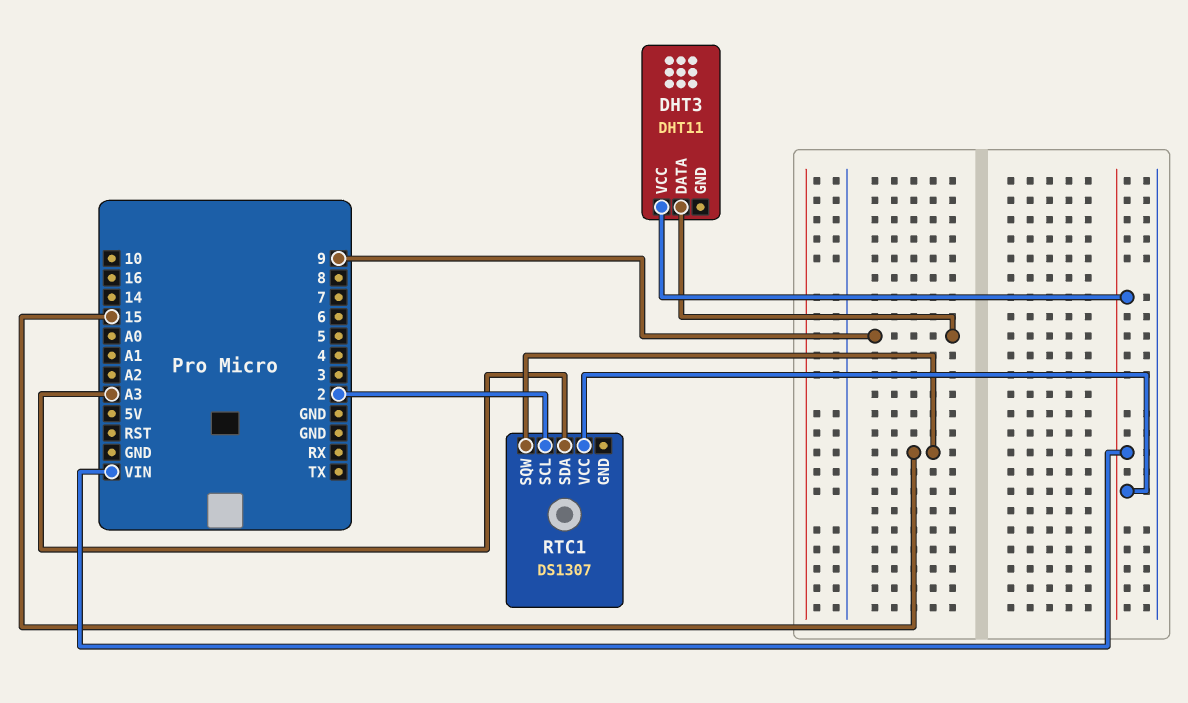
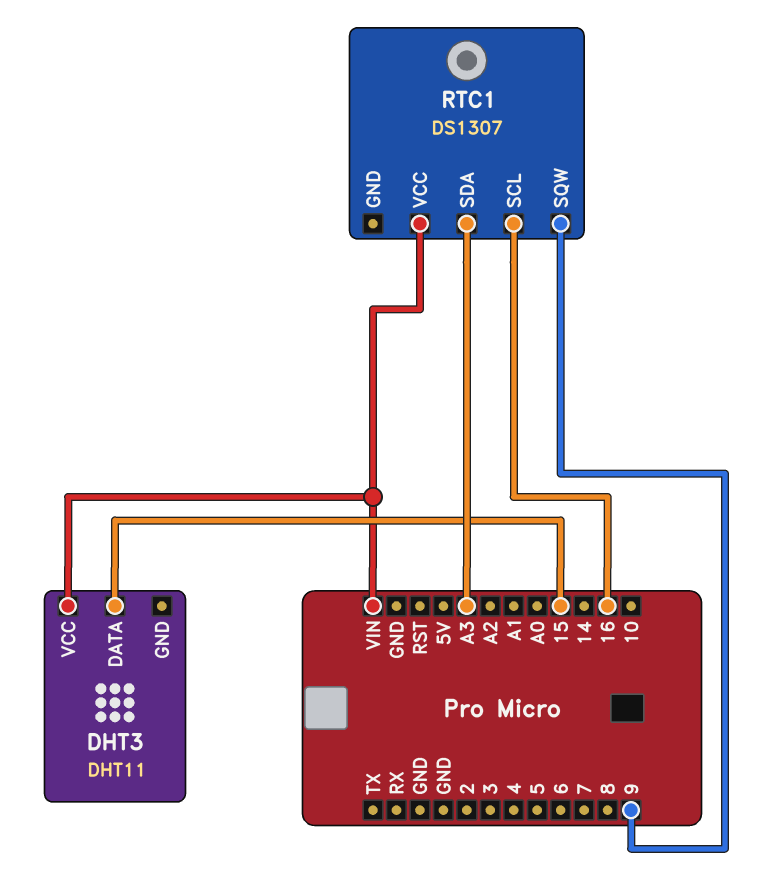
DHT3 pin DATA: 9 -> 15
RTC1 pin SCL: 2 -> 16
RTC1 pin SQW: 15 -> 9

